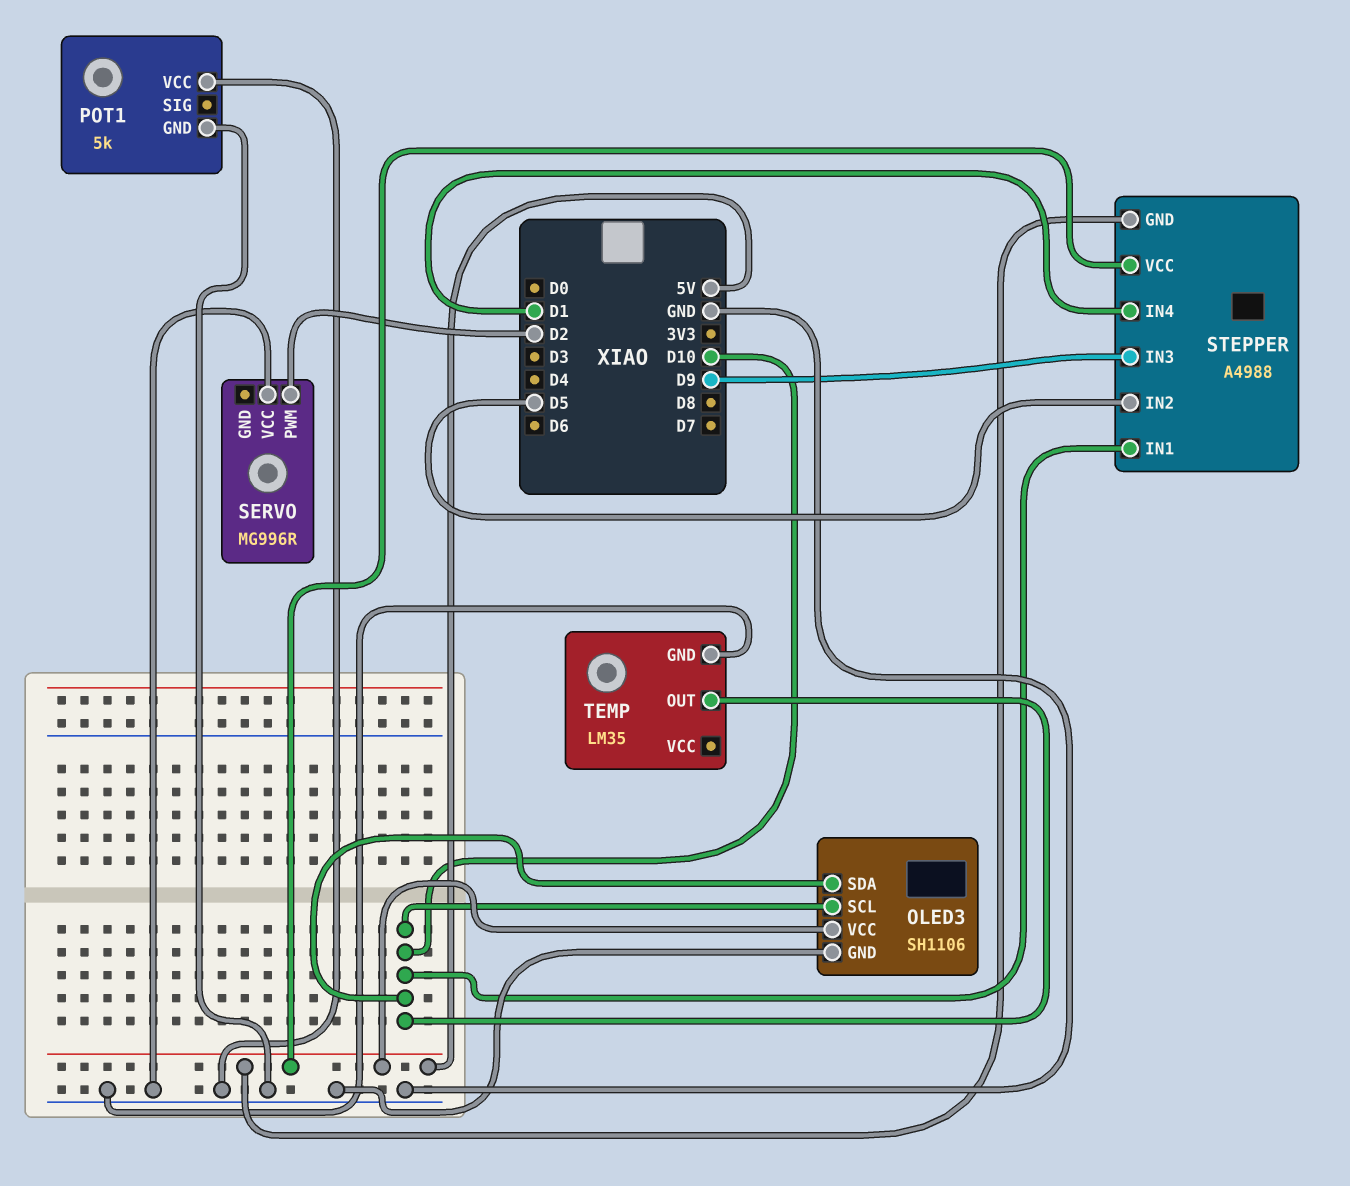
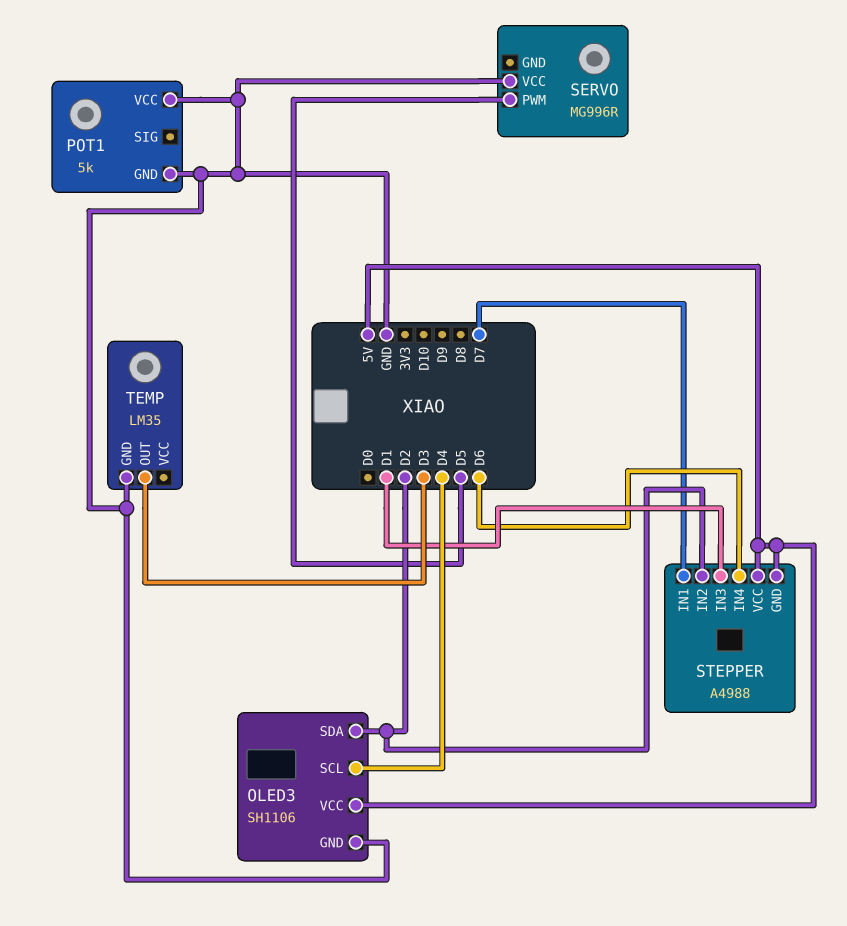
OLED3 pin SCL: D10 -> D4
OLED3 pin SDA: D10 -> D2
SERVO pin PWM: D2 -> D5
STEPPER pin IN1: D10 -> D7
STEPPER pin IN2: D5 -> D2
STEPPER pin IN3: D9 -> D1
STEPPER pin IN4: D1 -> D6
TEMP pin OUT: D10 -> D3

